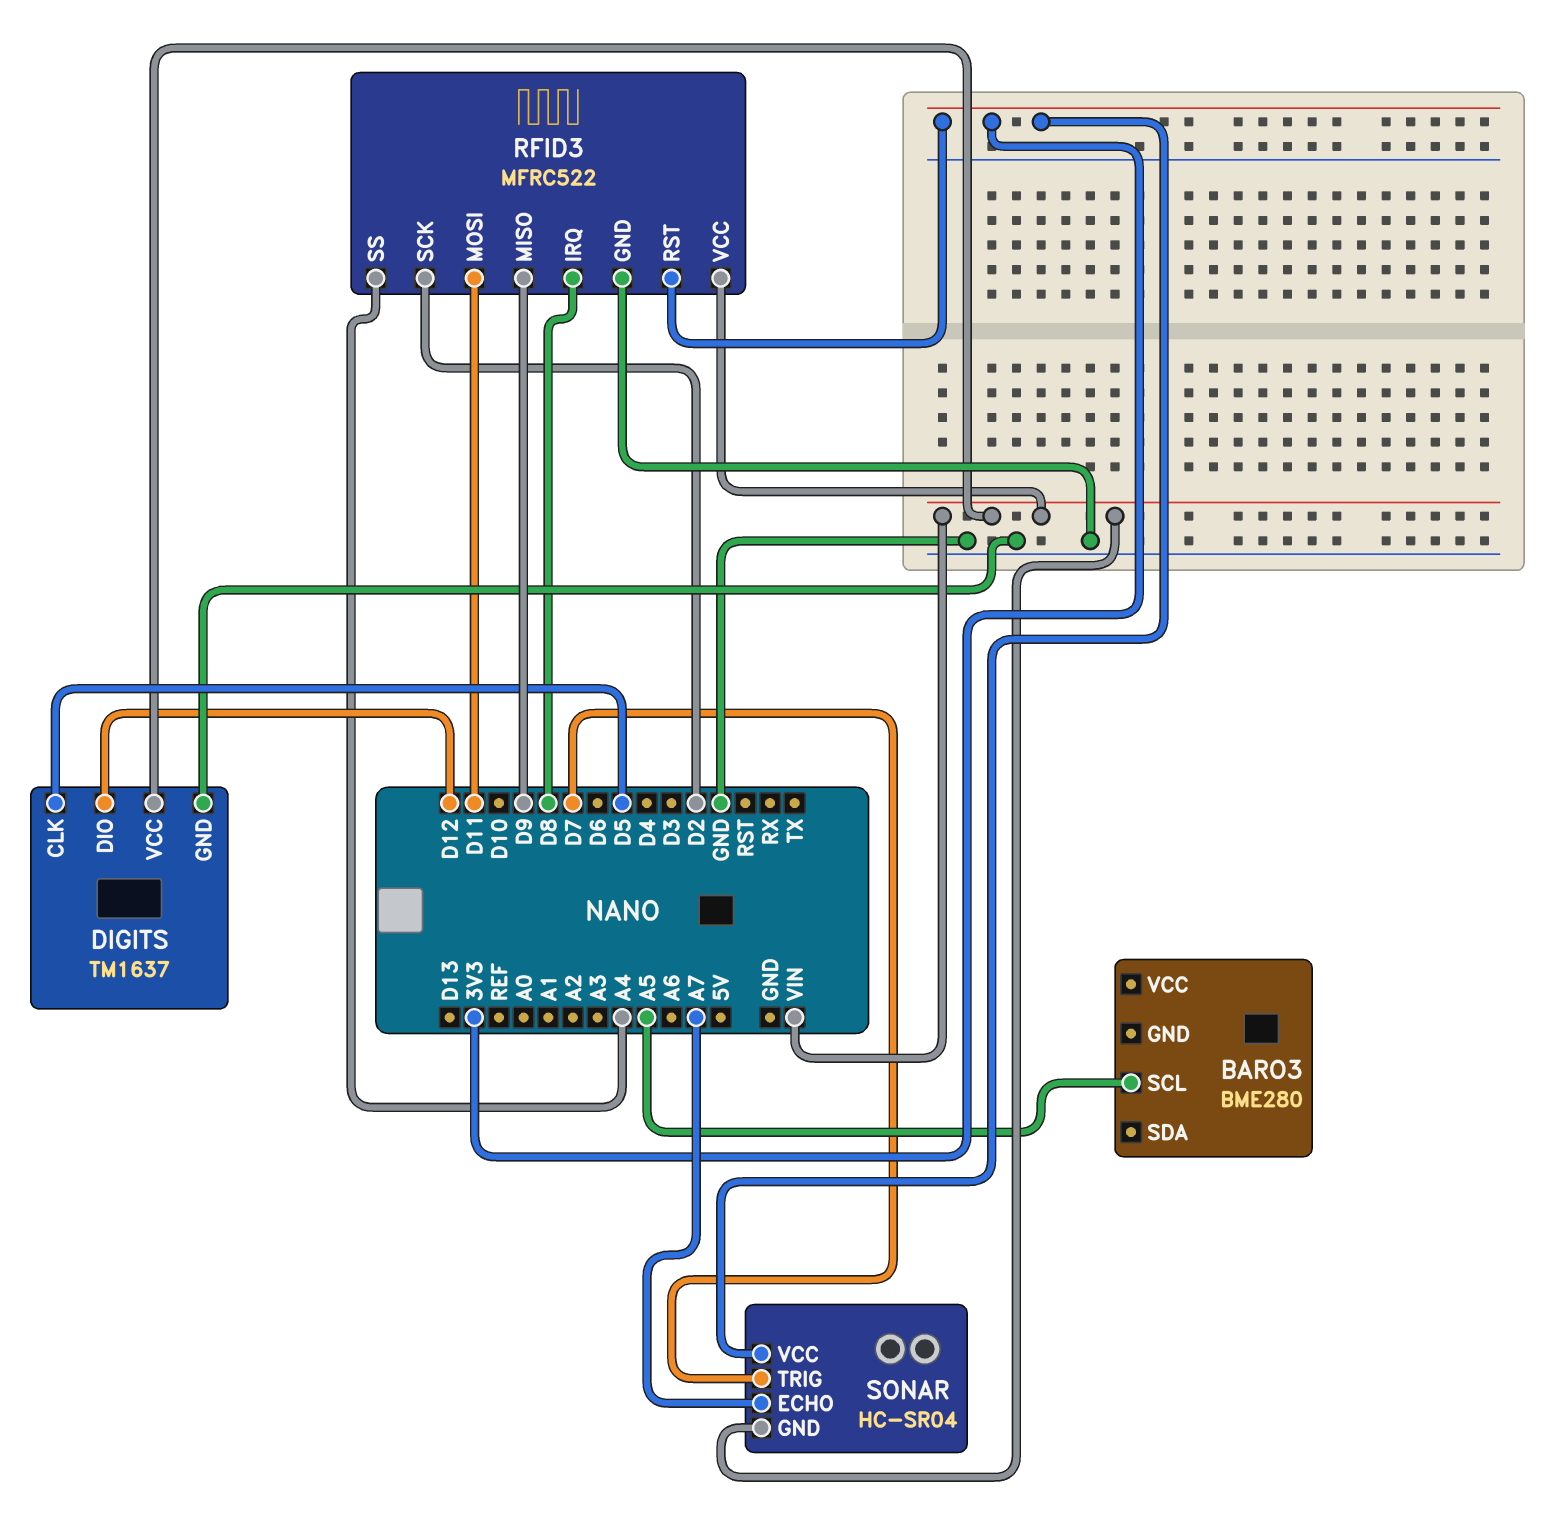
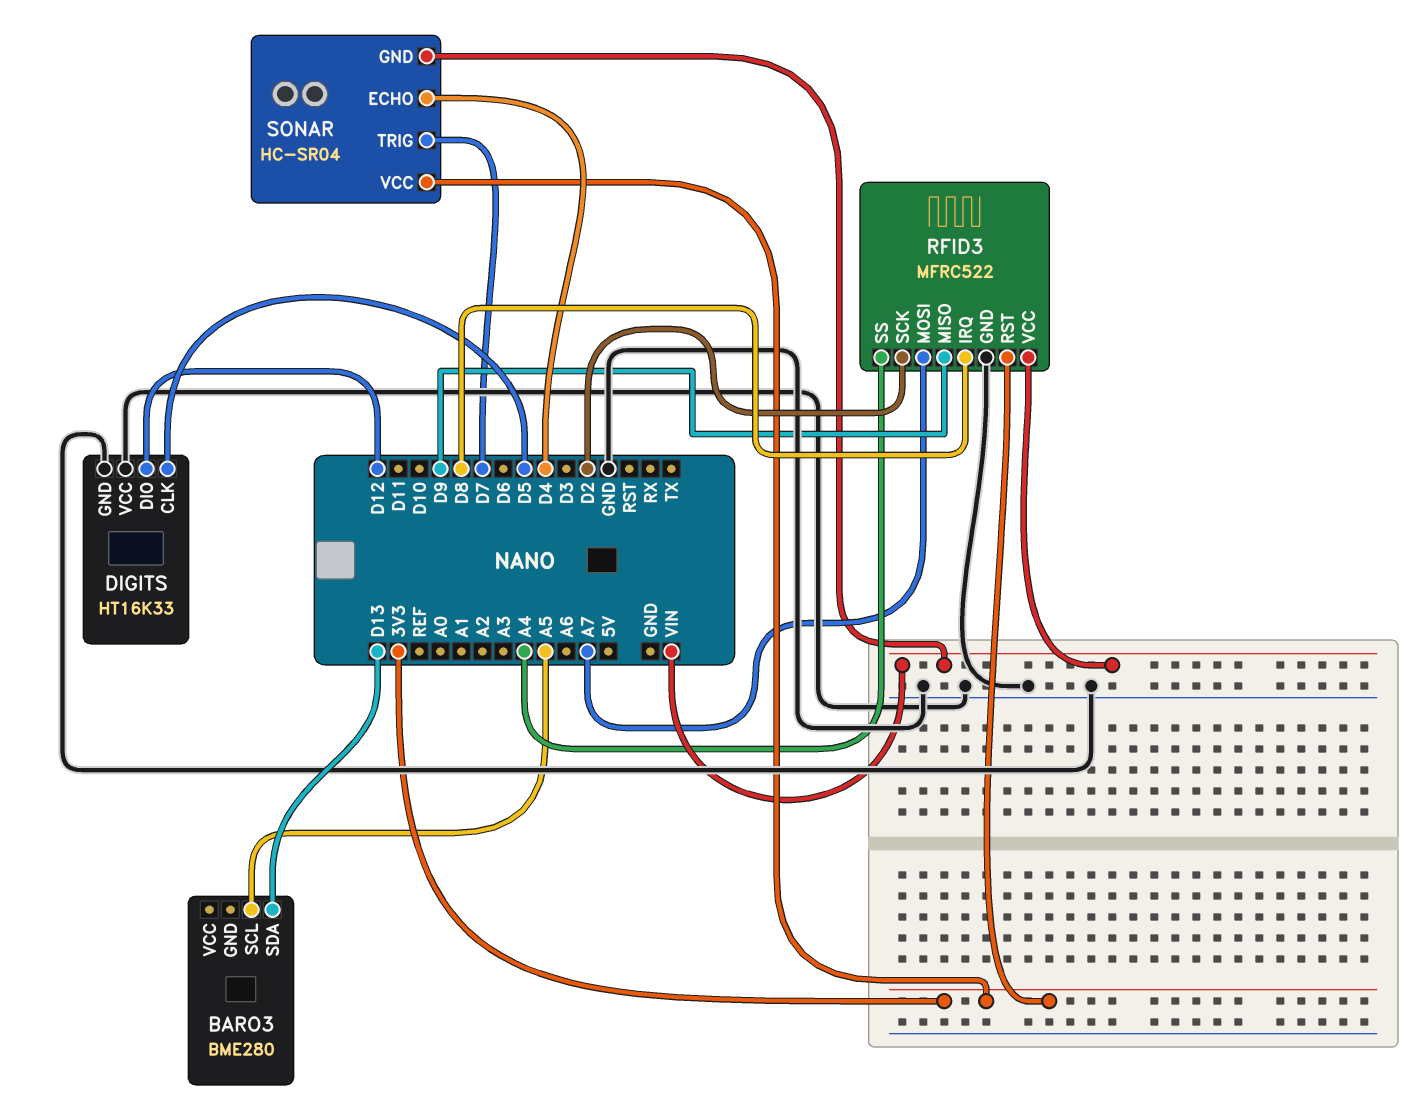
BARO3 pin SDA: none -> D13
DIGITS: TM1637 -> HT16K33
DIGITS pin VCC: VIN -> GND
RFID3 pin MOSI: D11 -> A7
SONAR pin ECHO: A7 -> D4

